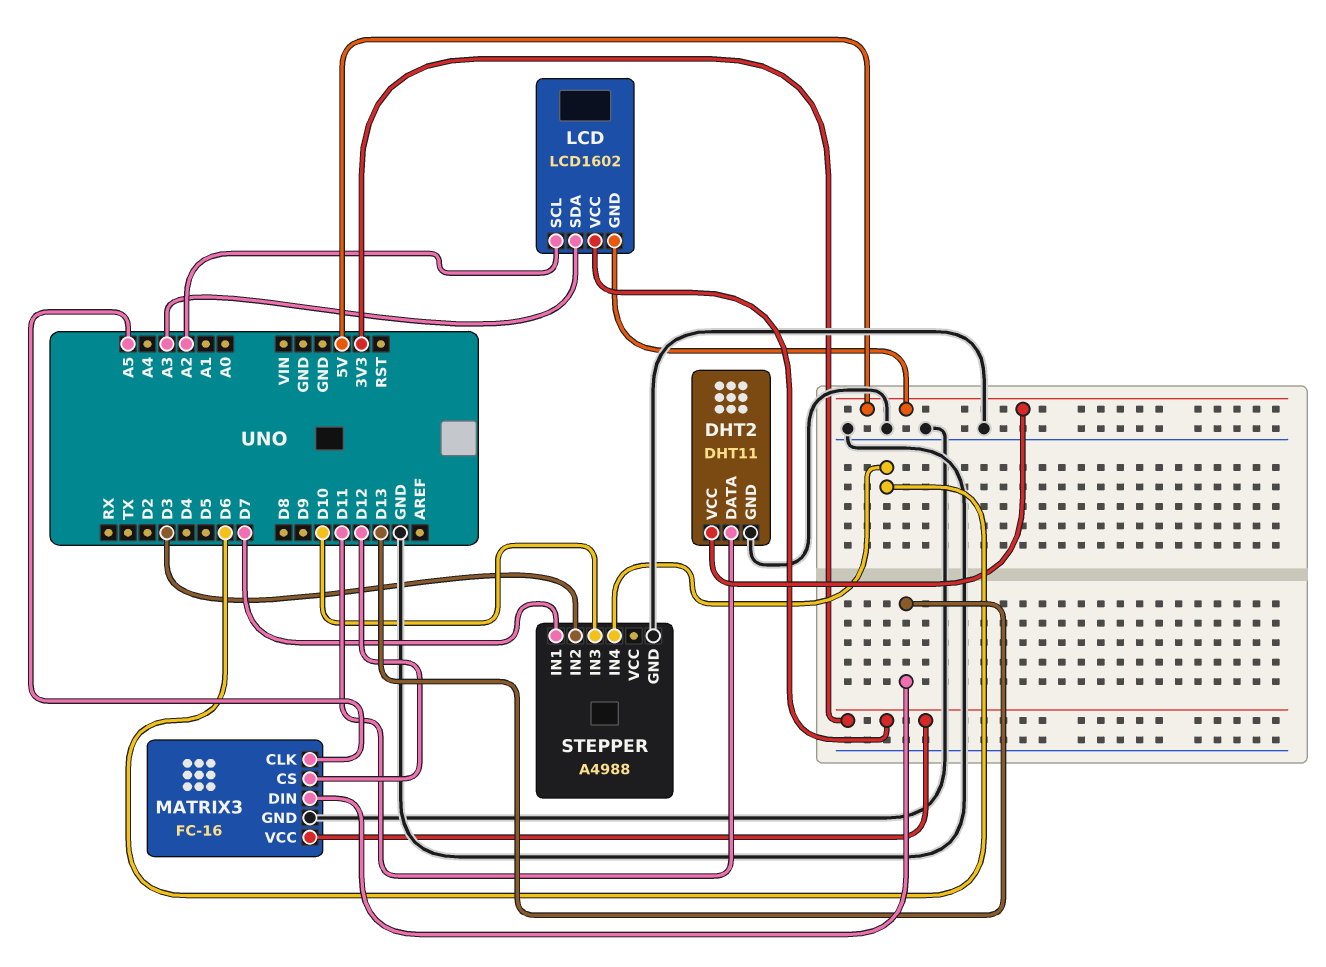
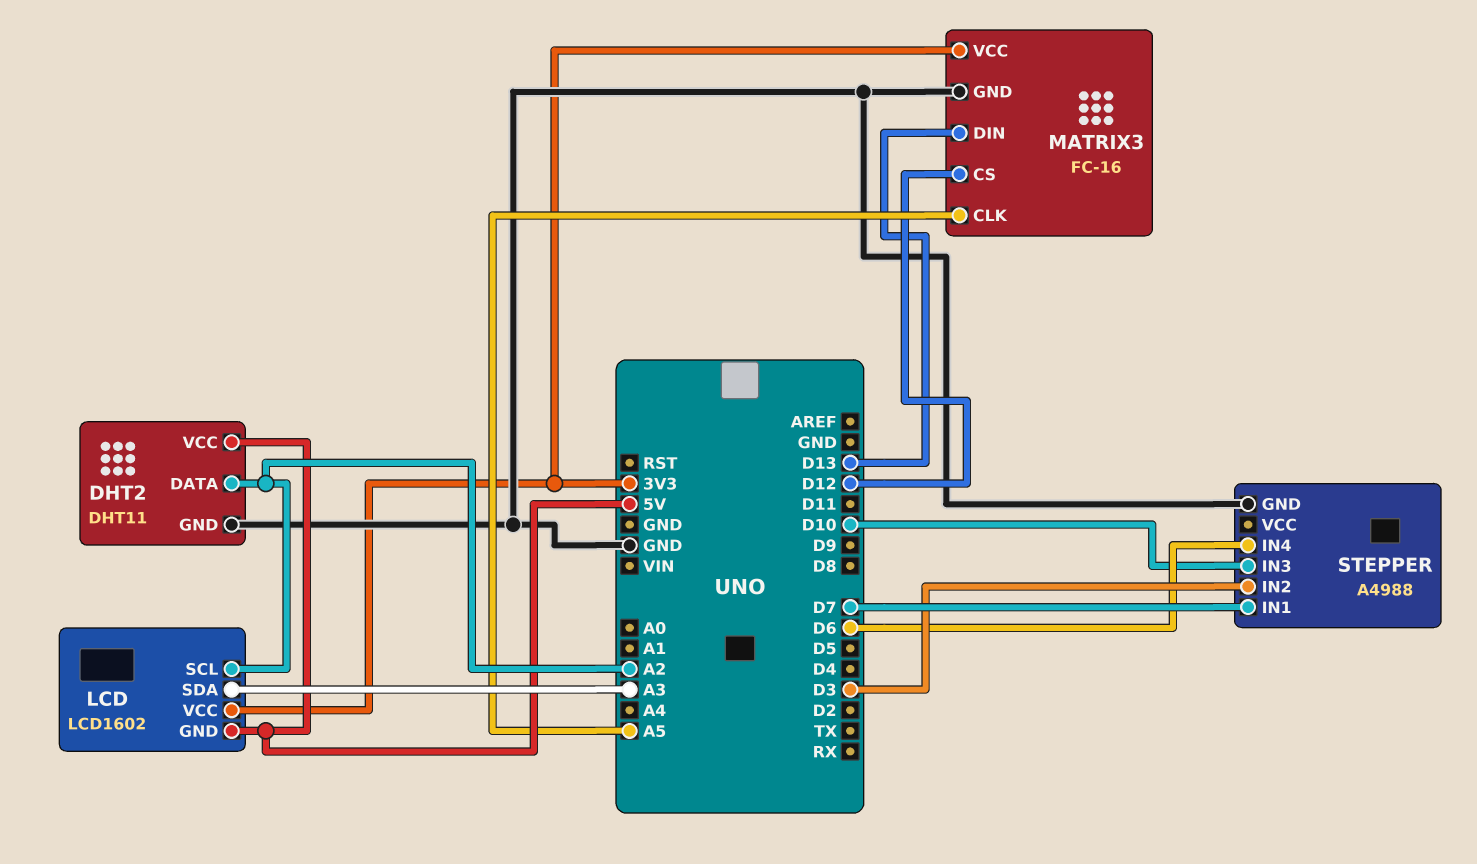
DHT2 pin DATA: D11 -> A2

